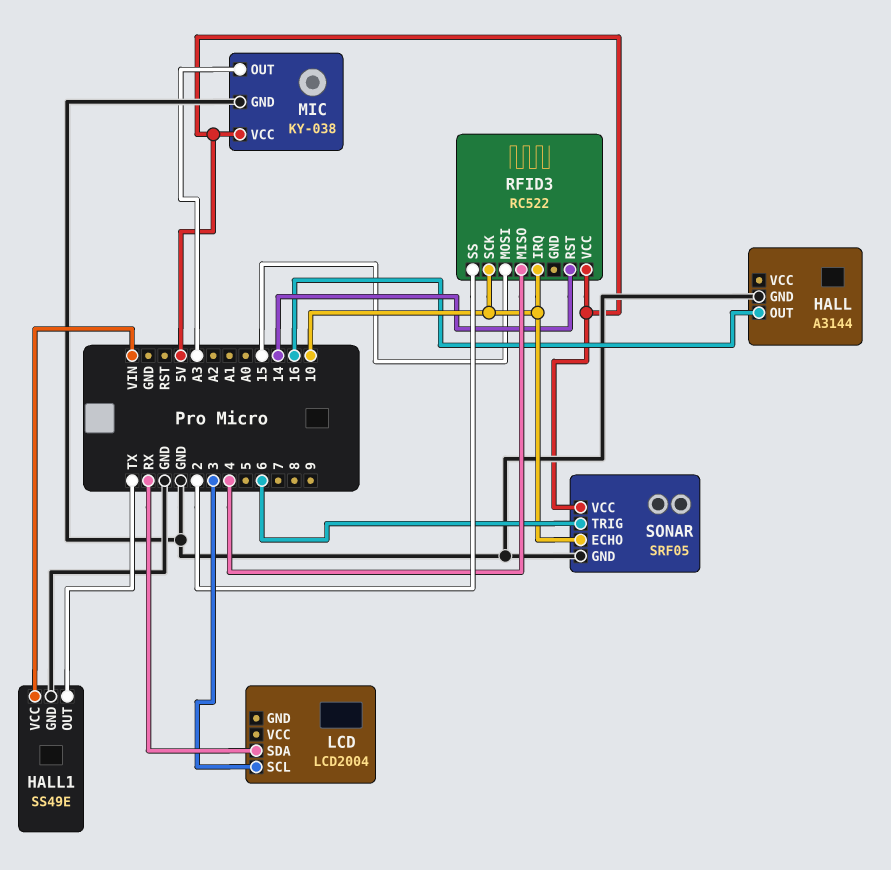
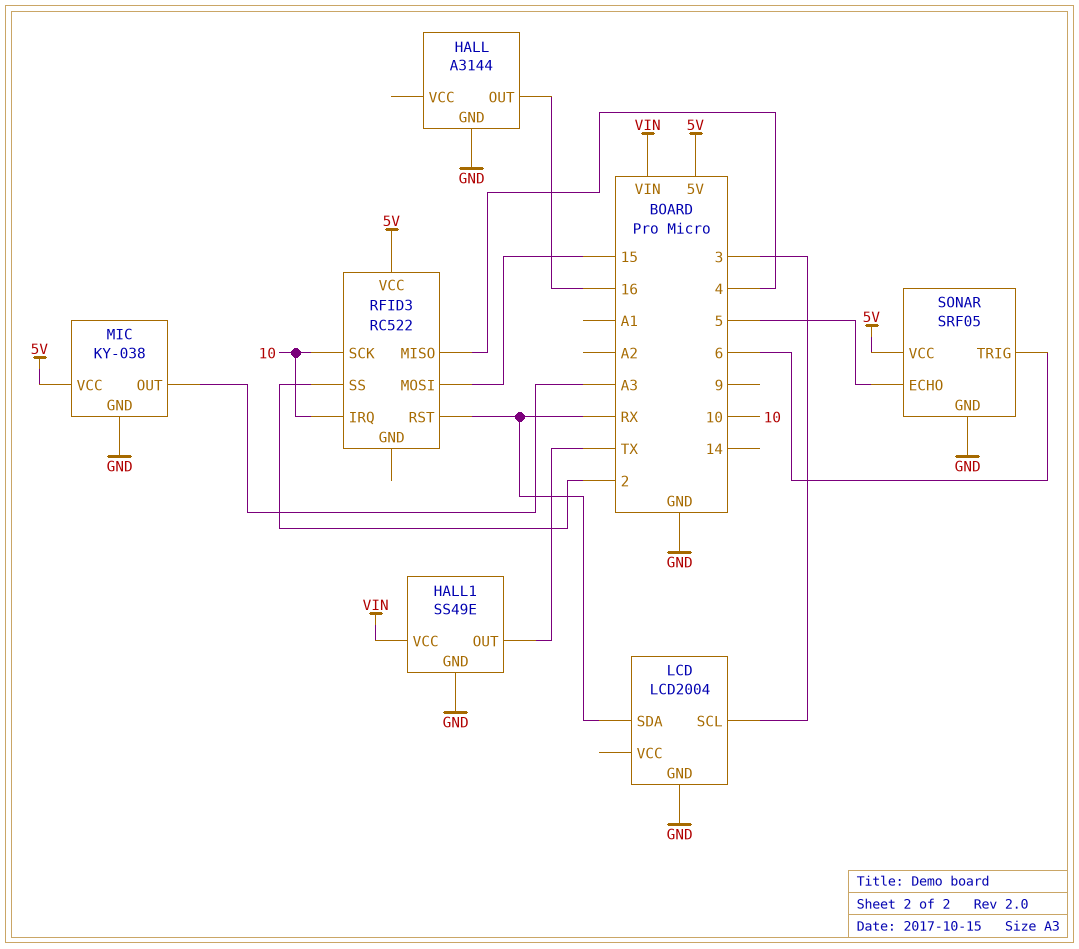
LCD pin GND: none -> GND
RFID3 pin RST: 14 -> RX
SONAR pin ECHO: 10 -> 5

